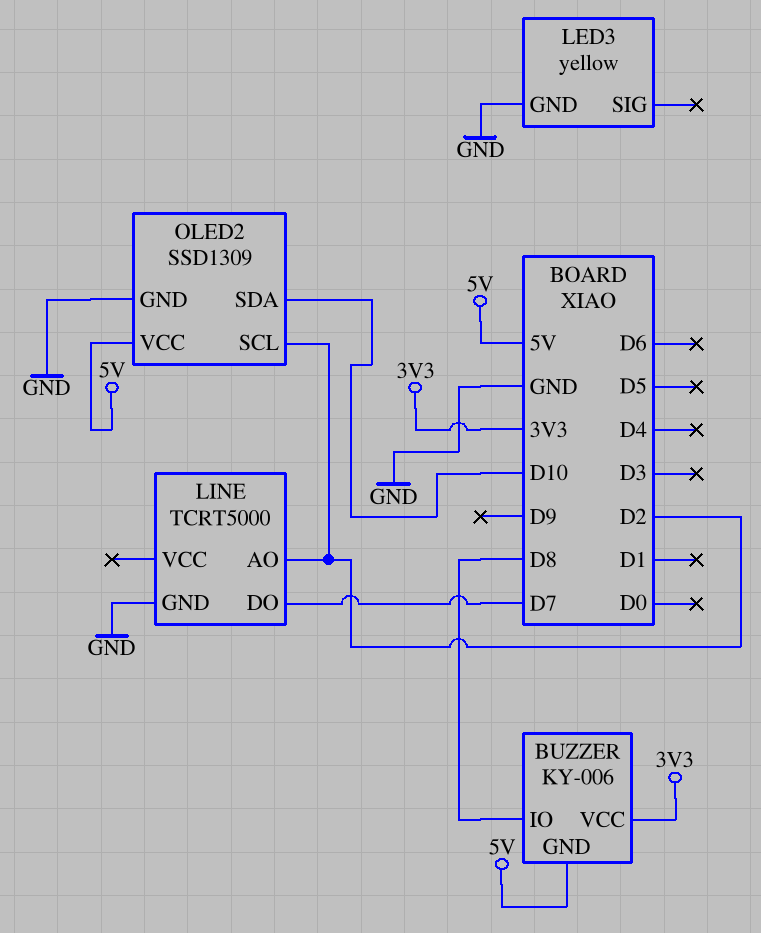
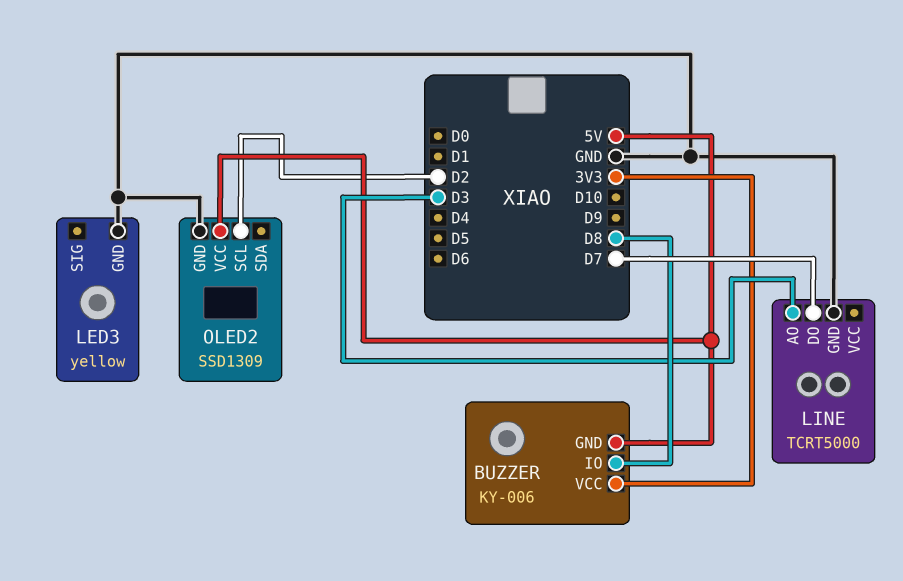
LINE pin AO: D2 -> D3
OLED2 pin SDA: D10 -> none

